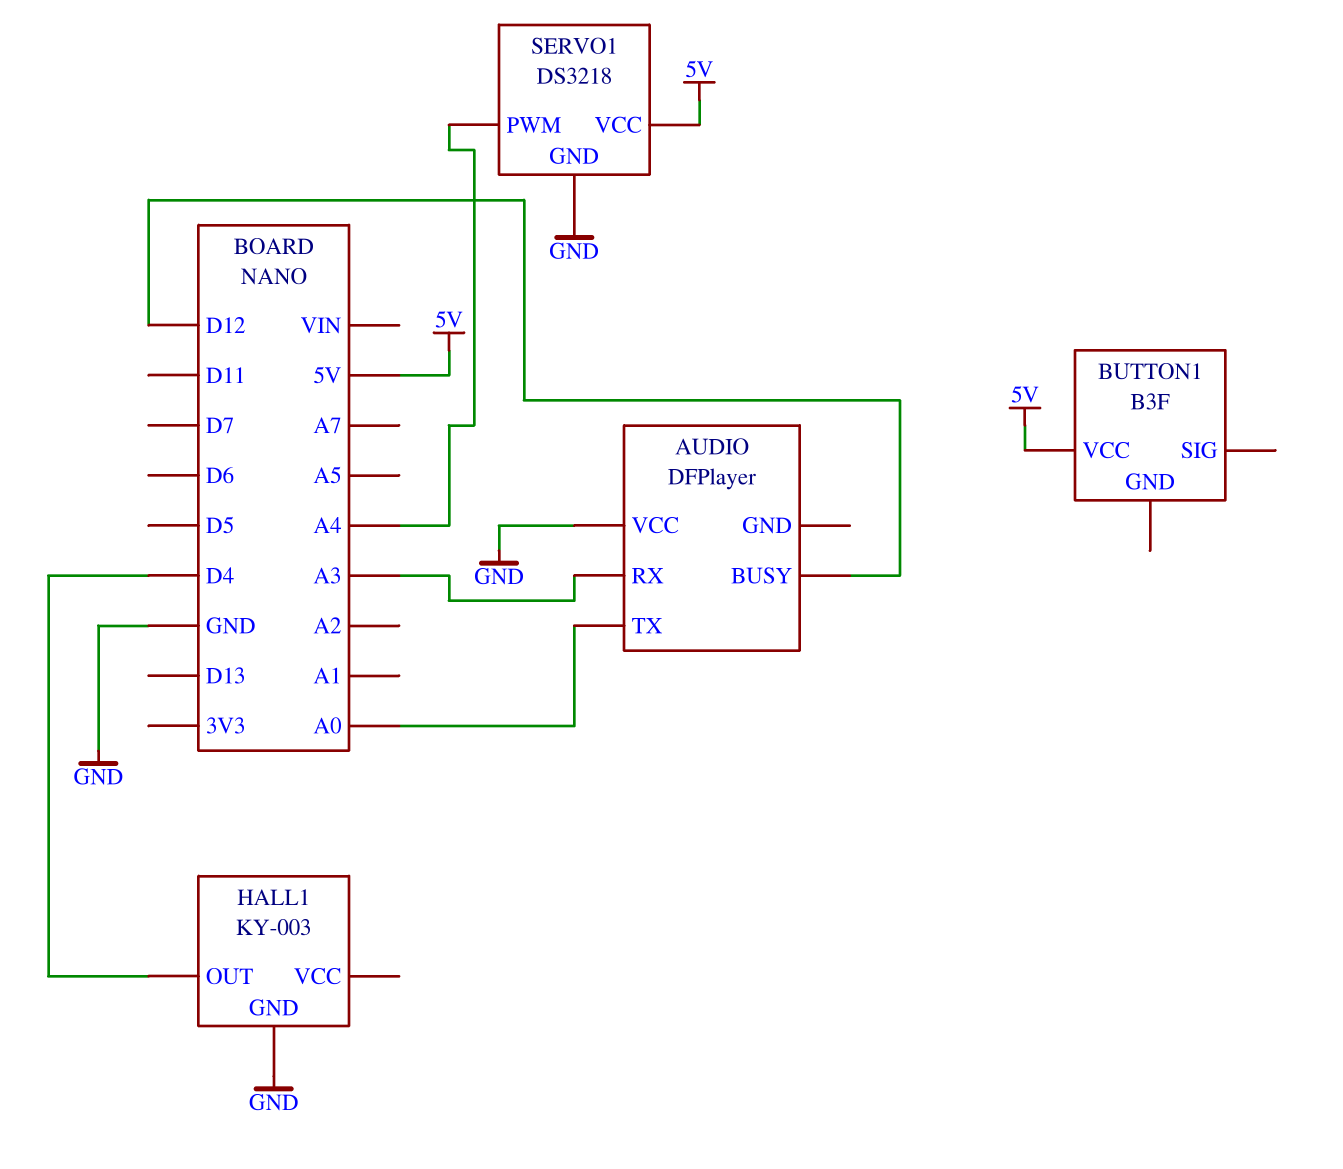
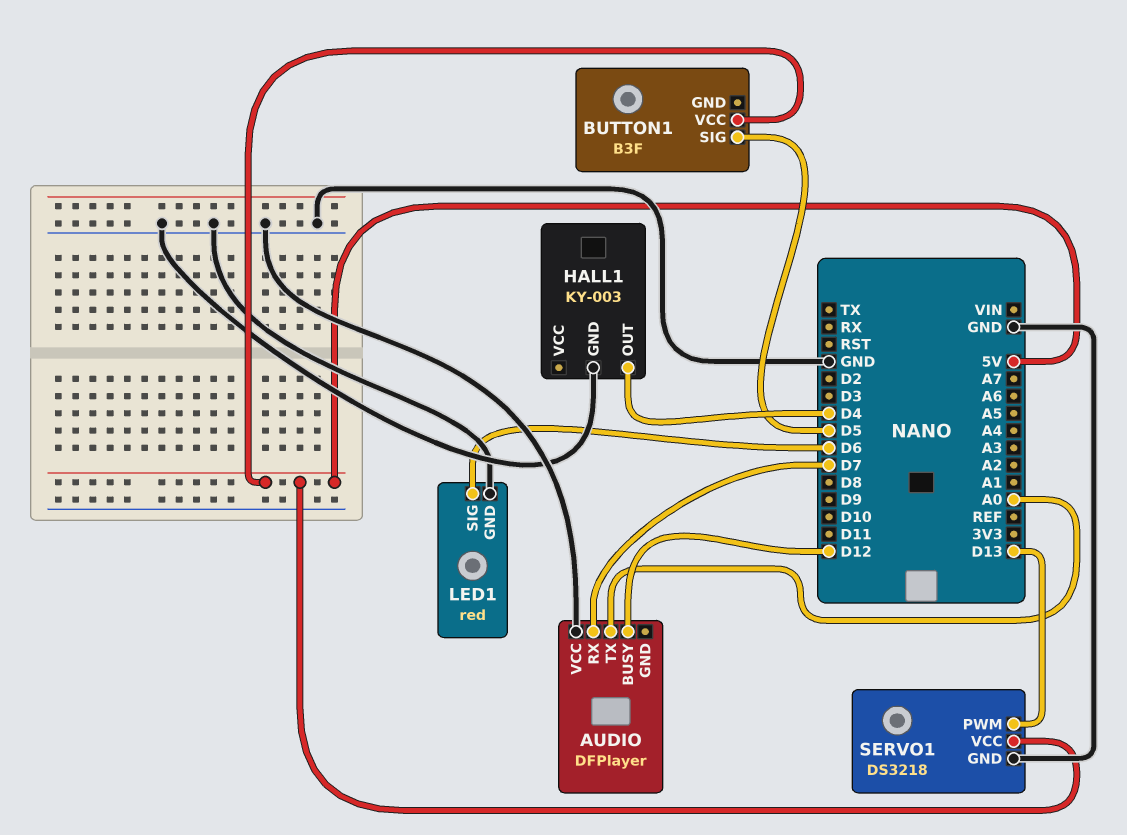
AUDIO pin RX: A3 -> D7
BUTTON1 pin SIG: none -> D5
LED1: none -> red
LED1 pin GND: none -> GND
LED1 pin SIG: none -> D6
SERVO1 pin PWM: A4 -> D13

